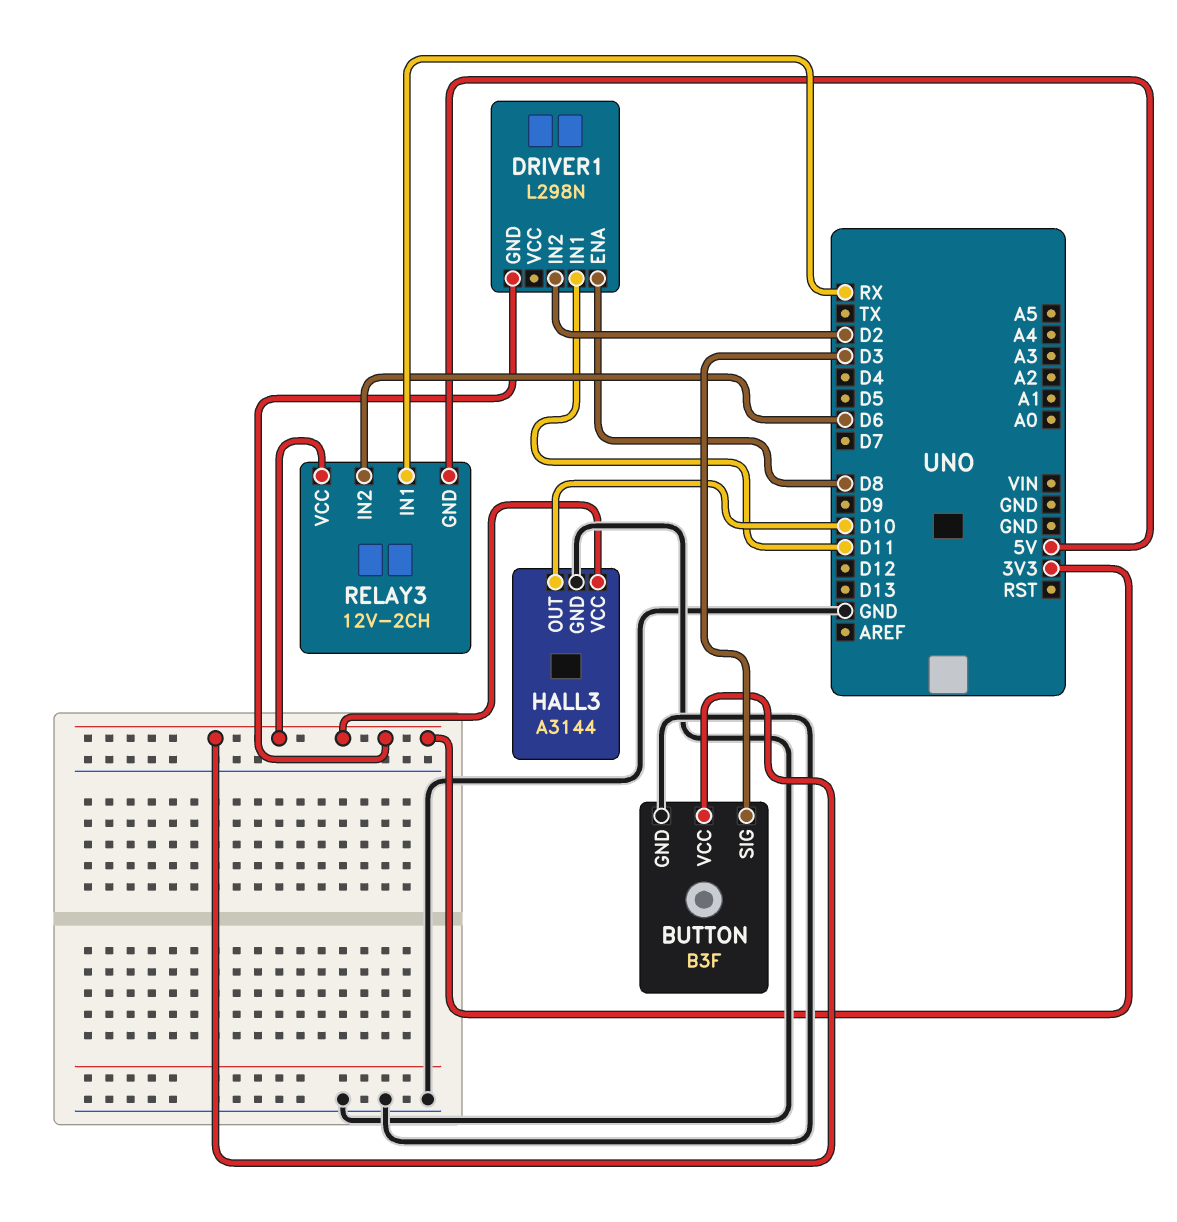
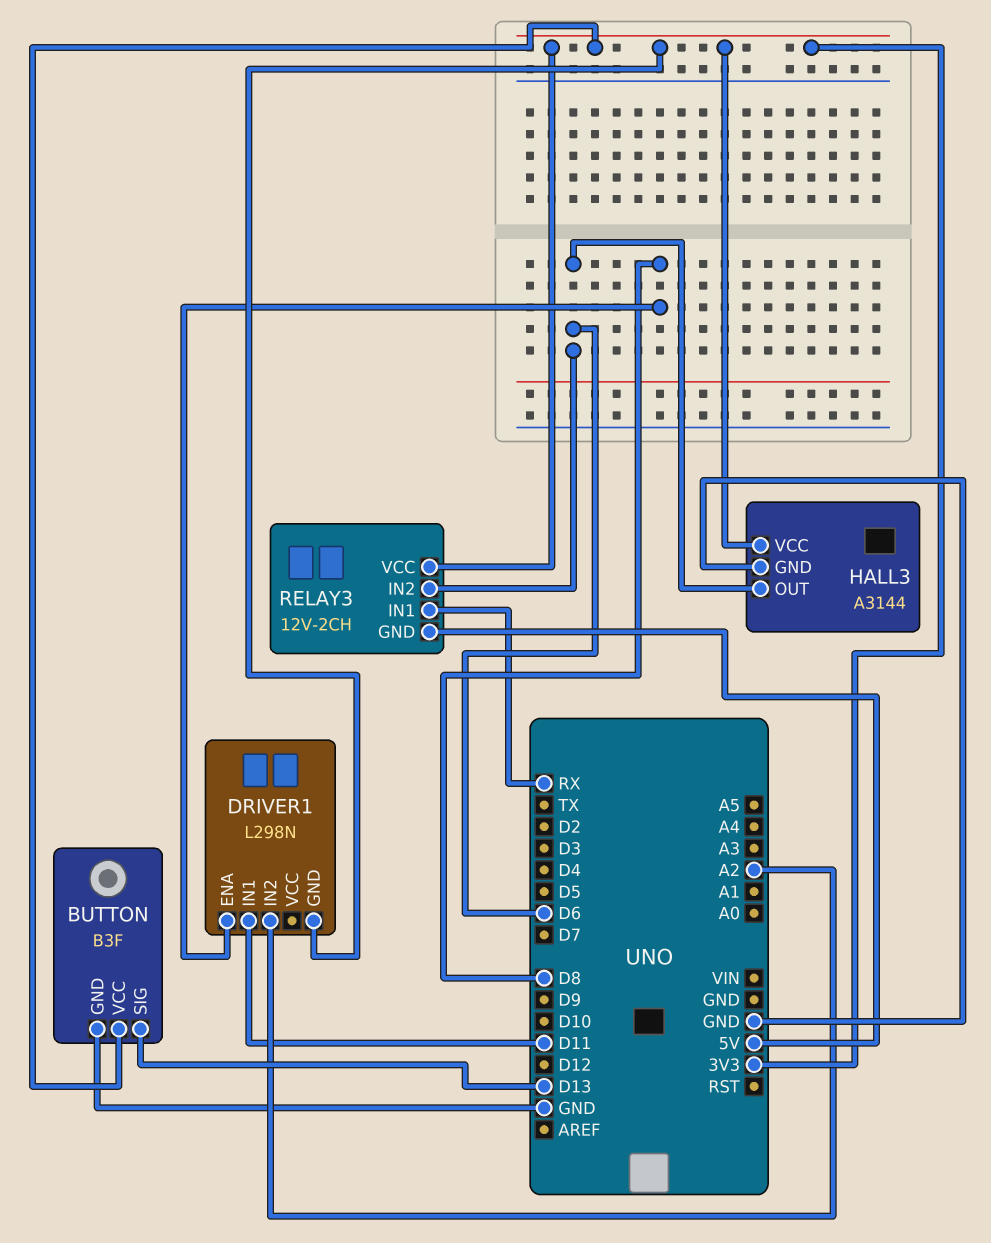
BUTTON pin SIG: D3 -> D13
DRIVER1 pin IN2: D2 -> A2
HALL3 pin OUT: D10 -> D6

